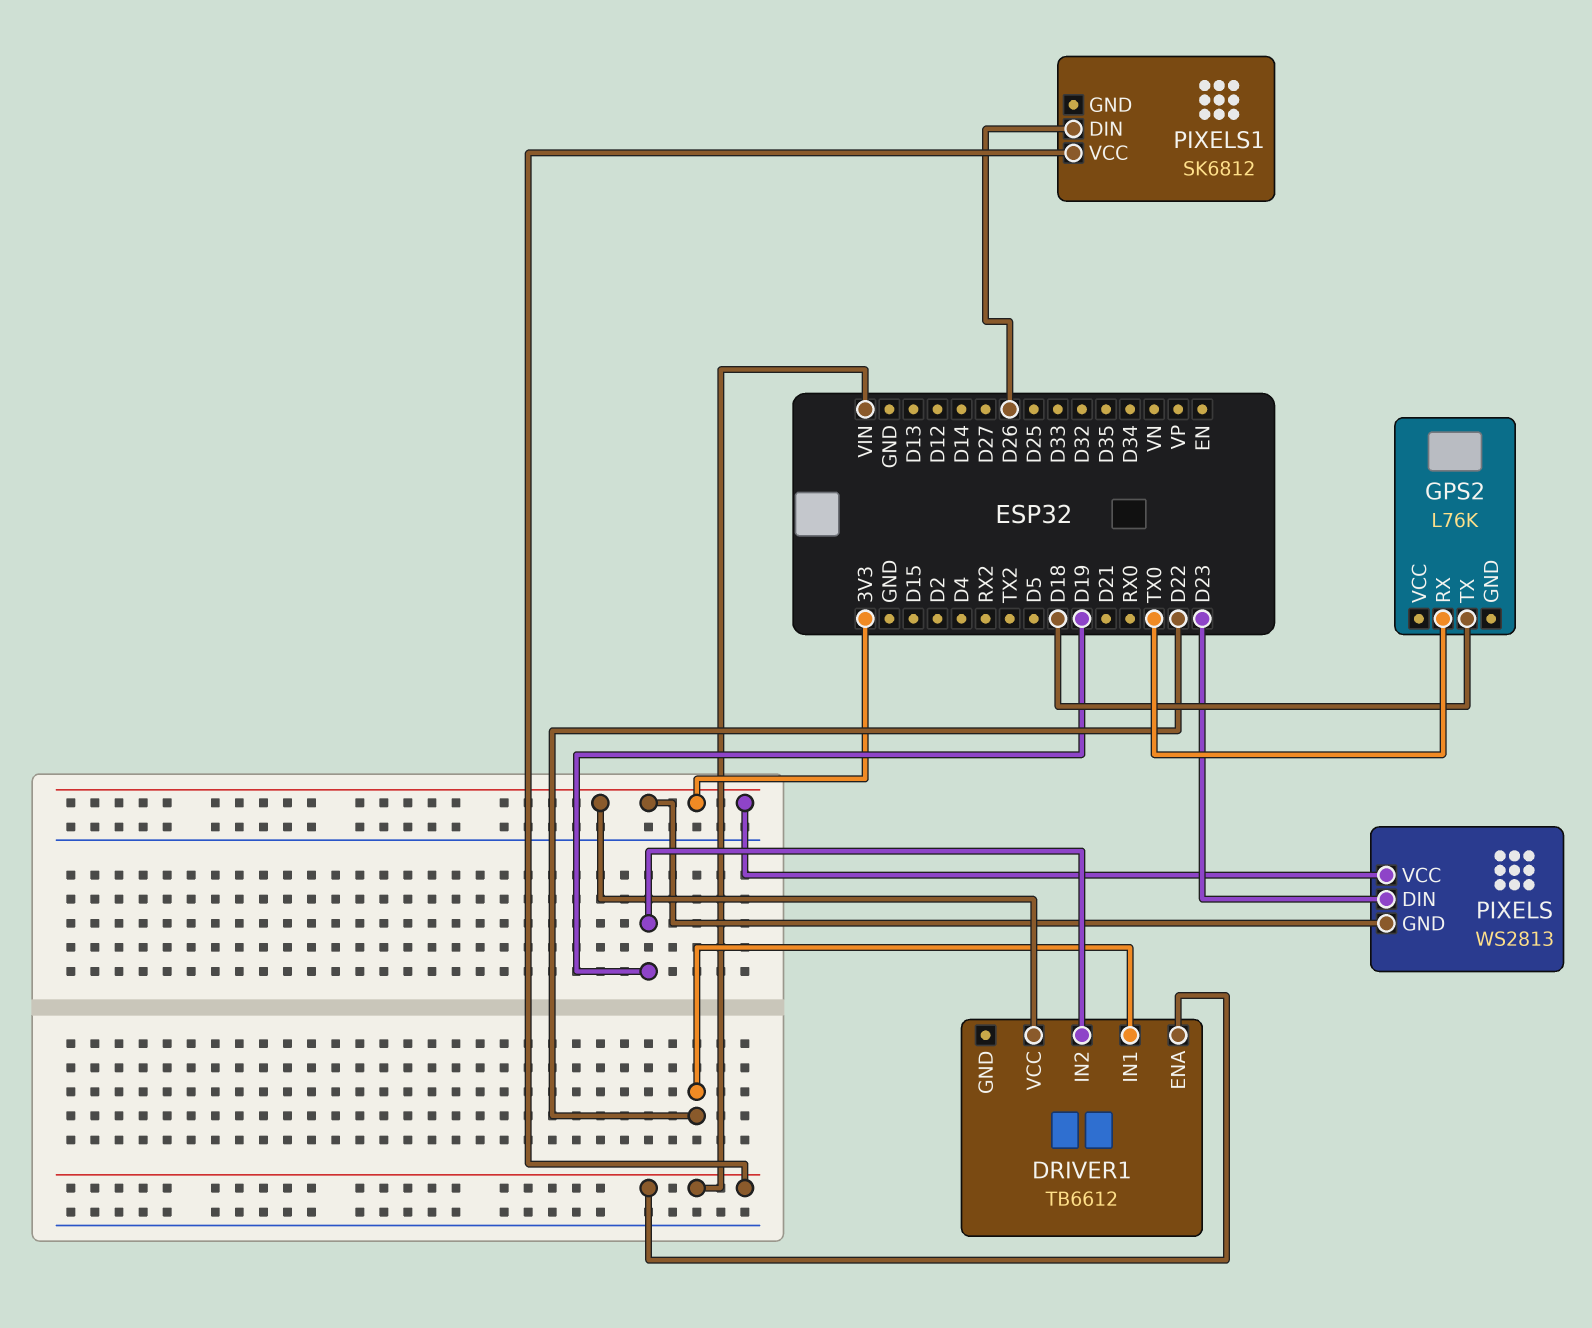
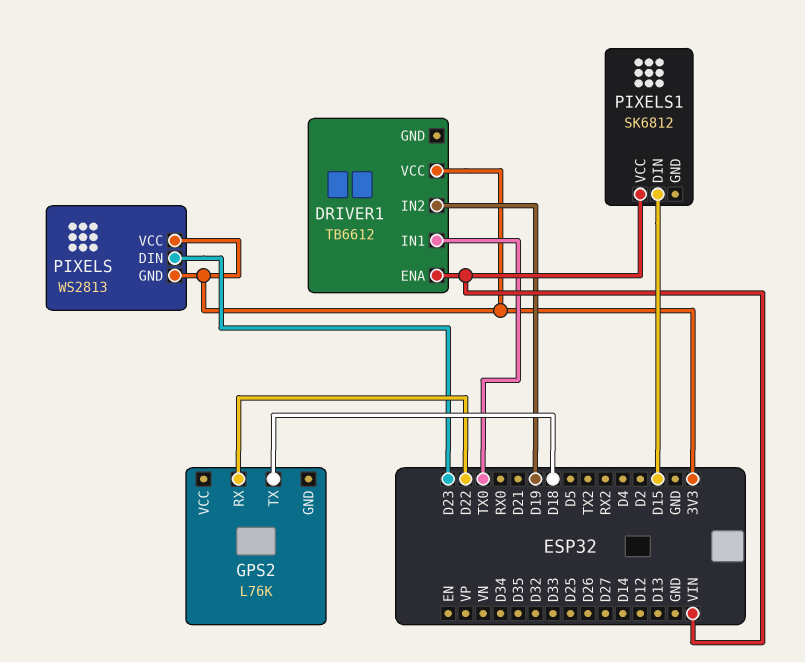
DRIVER1 pin IN1: D22 -> TX0
GPS2 pin RX: TX0 -> D22
PIXELS1 pin DIN: D26 -> D15

